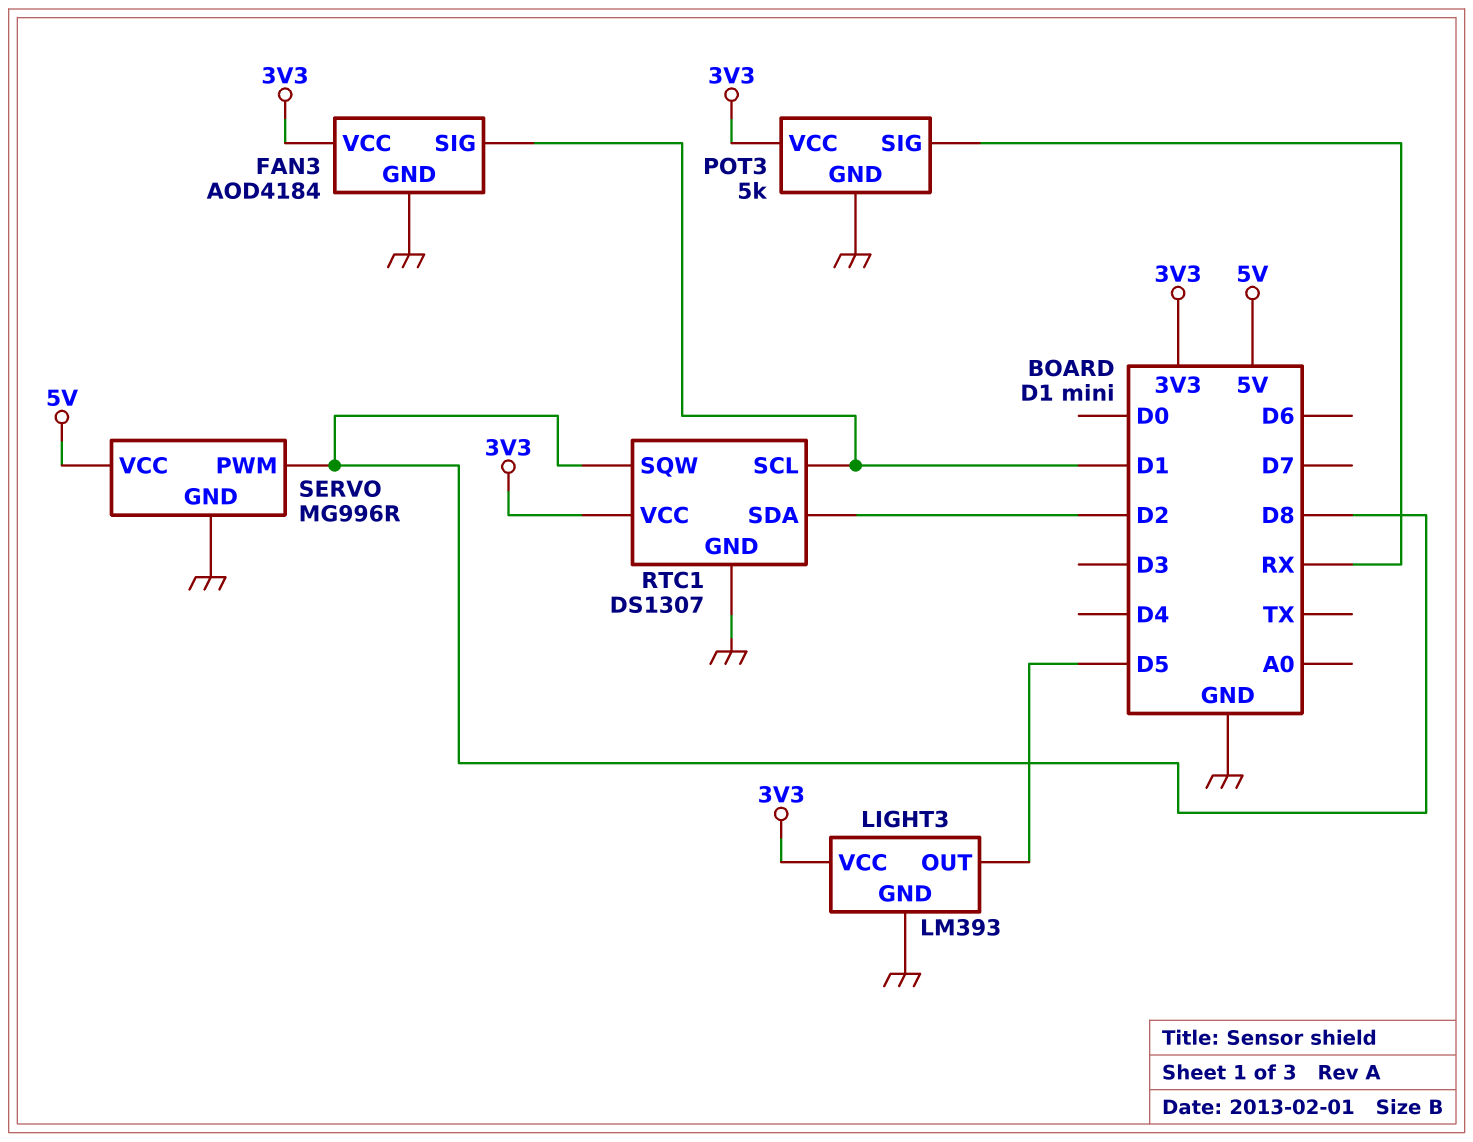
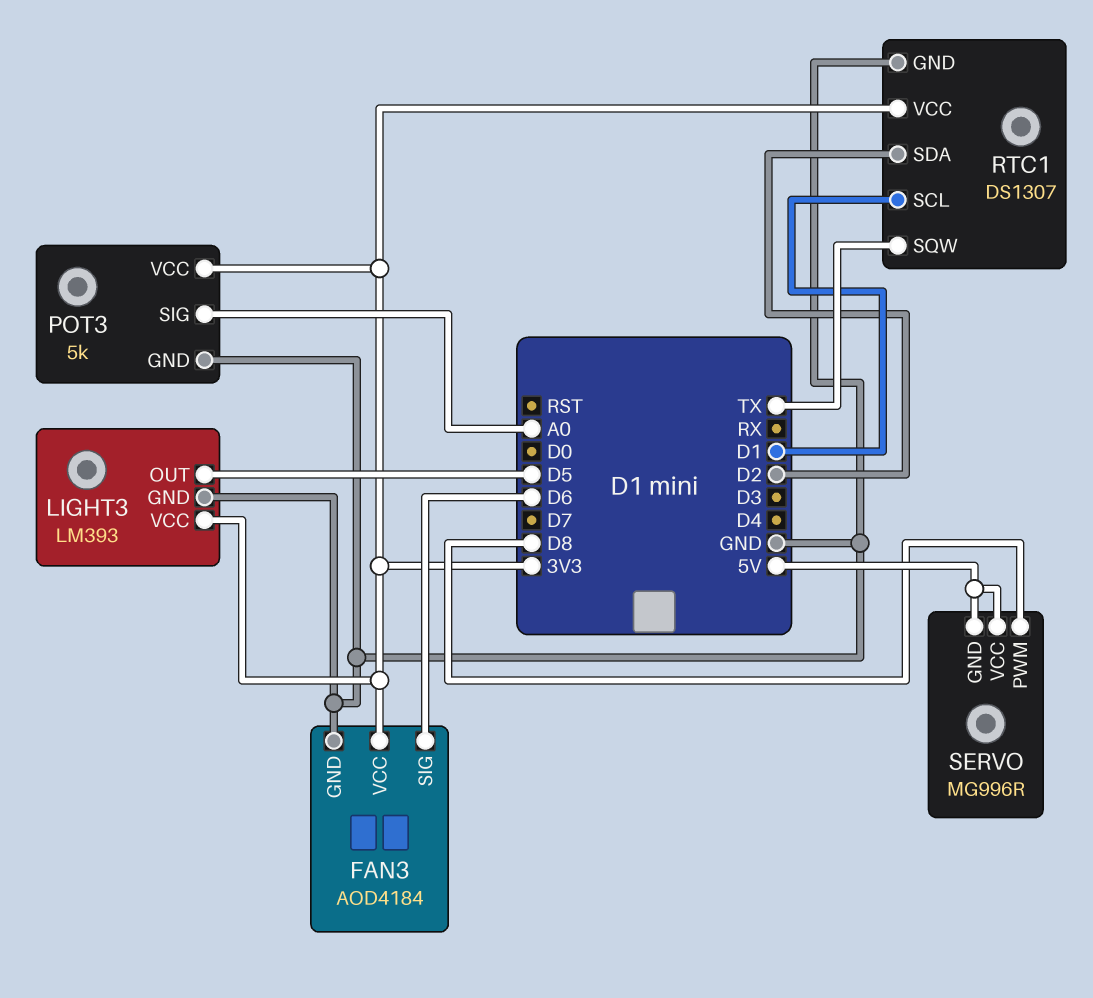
FAN3 pin SIG: D1 -> D6
POT3 pin SIG: RX -> A0
RTC1 pin SQW: D8 -> TX
SERVO pin GND: GND -> 5V

